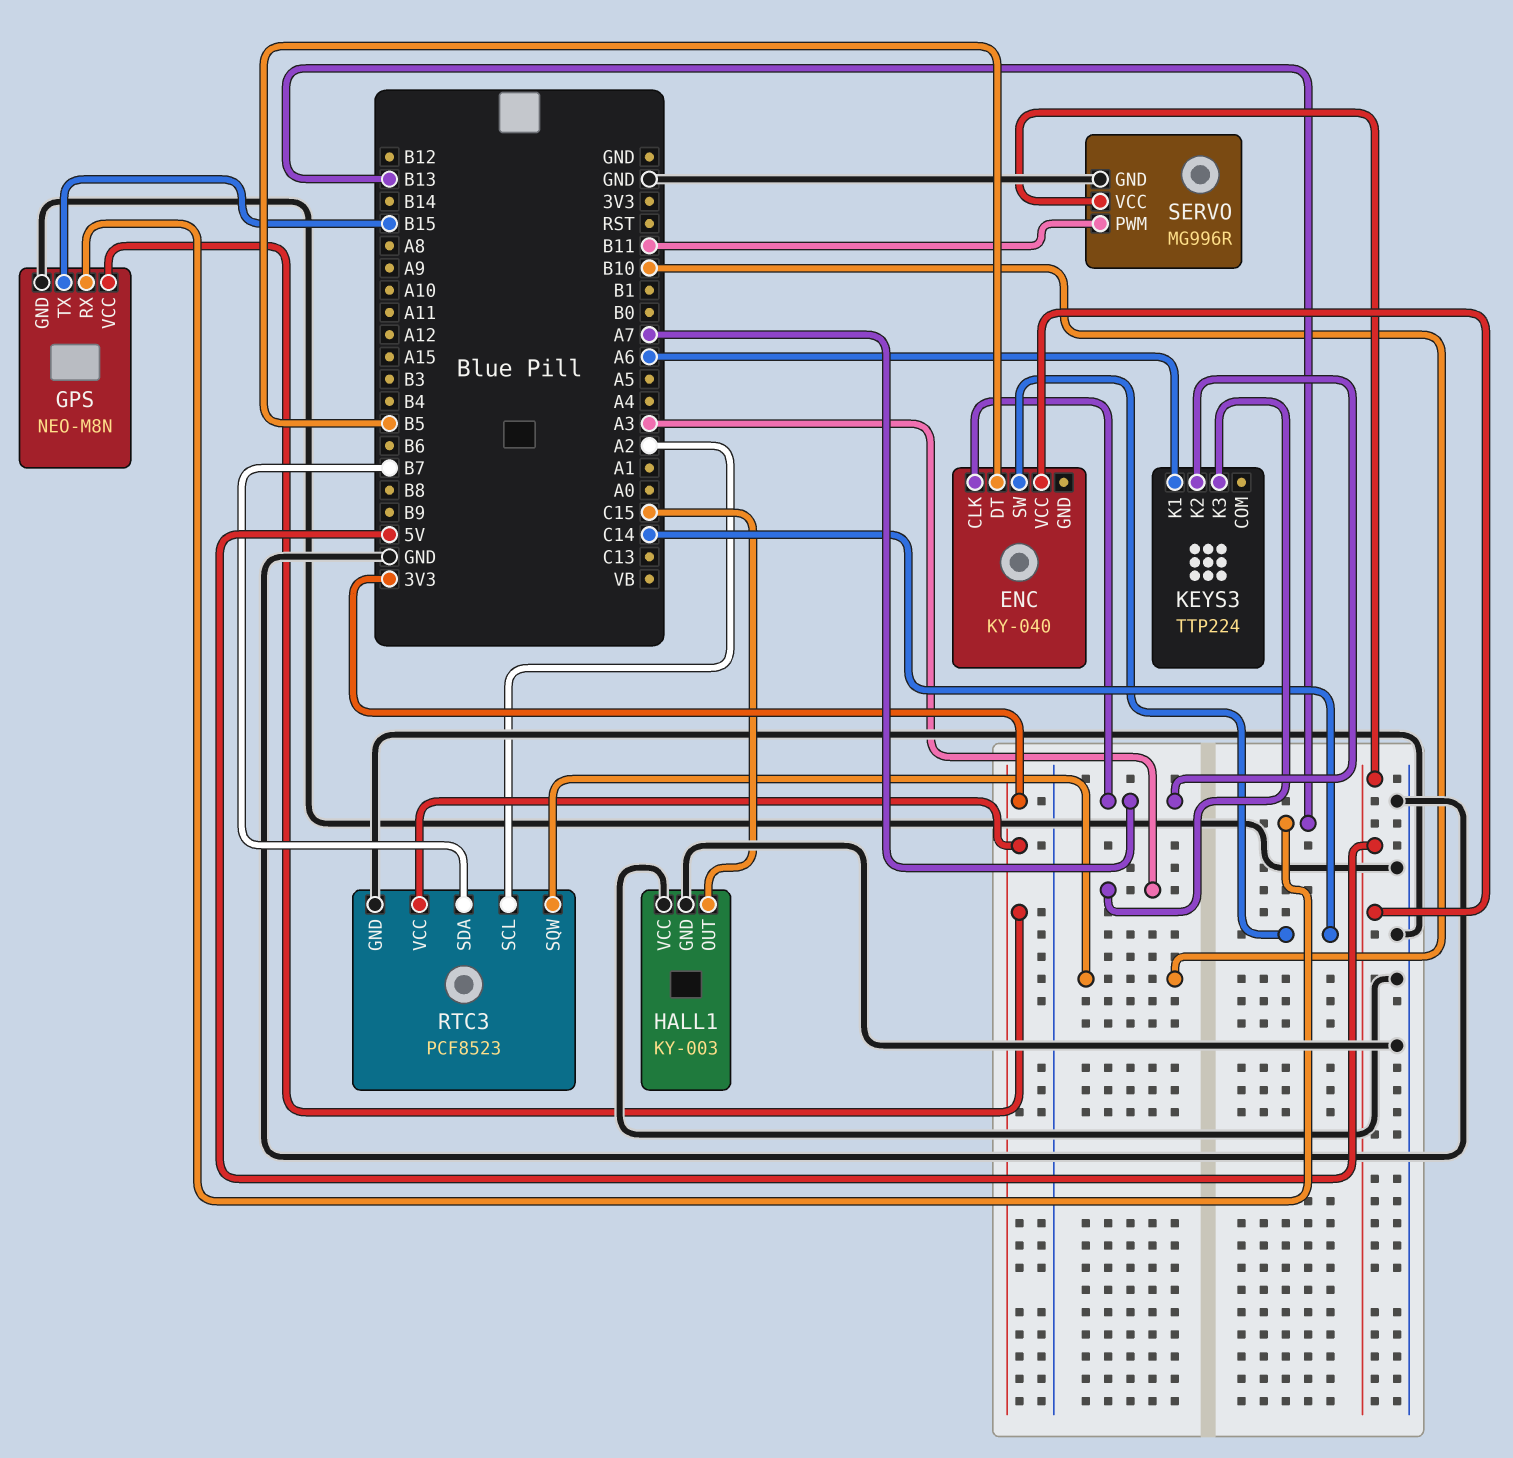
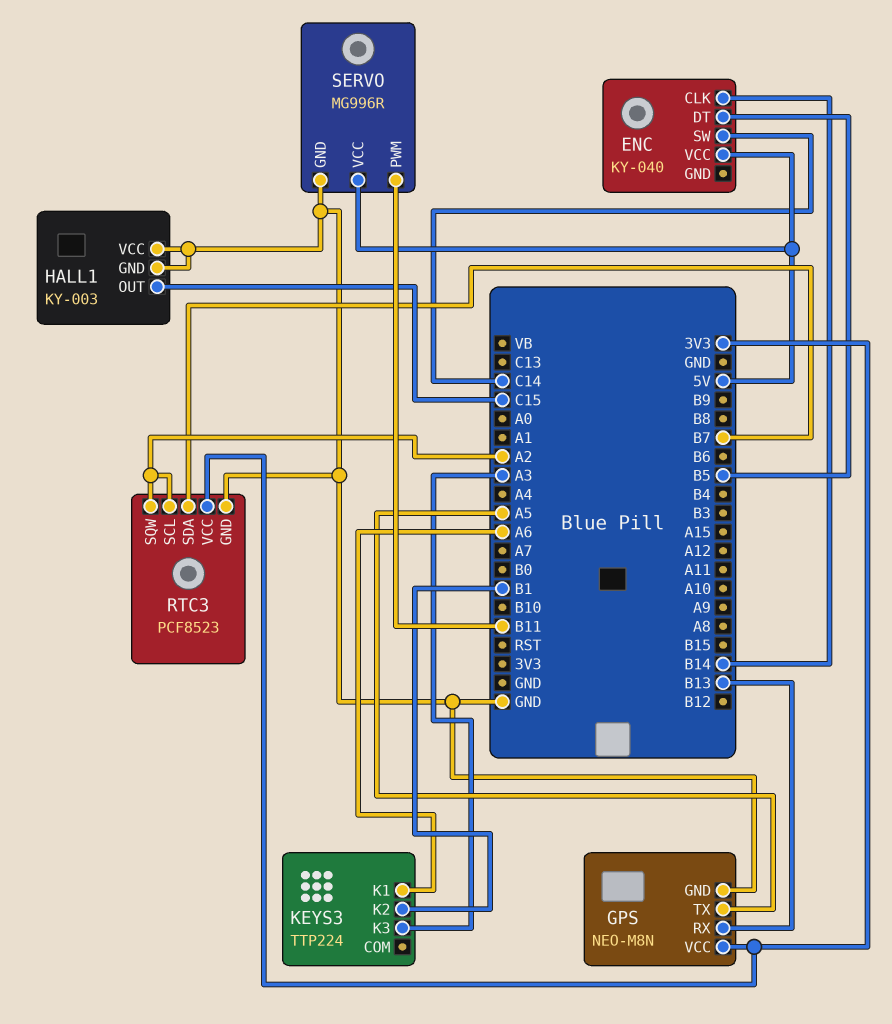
ENC pin CLK: A7 -> B14
GPS pin TX: B15 -> A5
KEYS3 pin K2: A7 -> B1
RTC3 pin SQW: B10 -> A2

